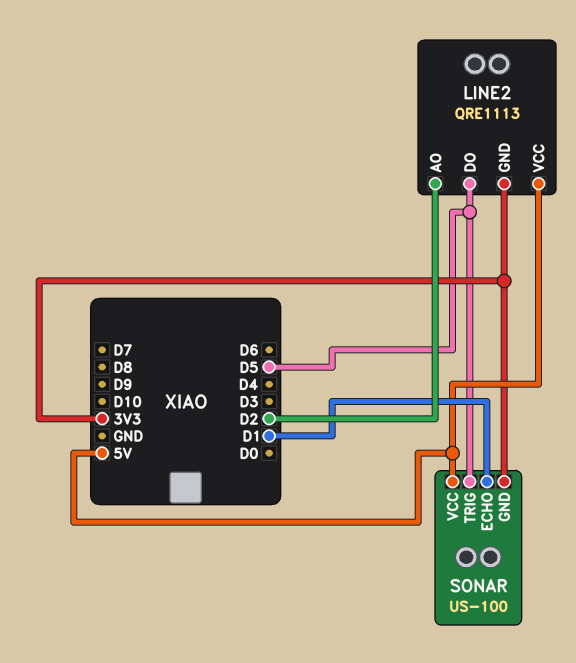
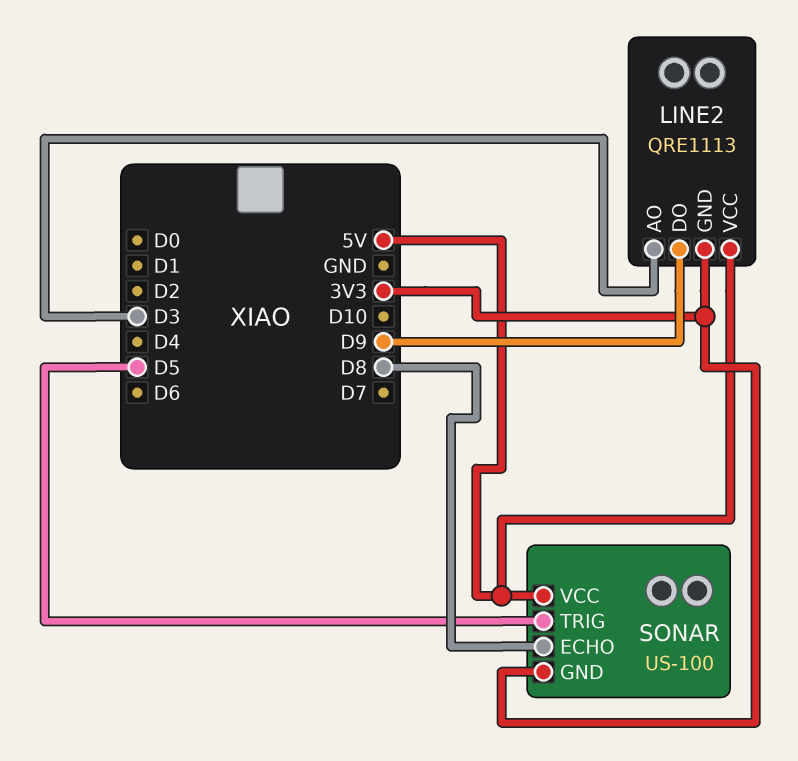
LINE2 pin AO: D2 -> D3
LINE2 pin DO: D5 -> D9
SONAR pin ECHO: D1 -> D8

